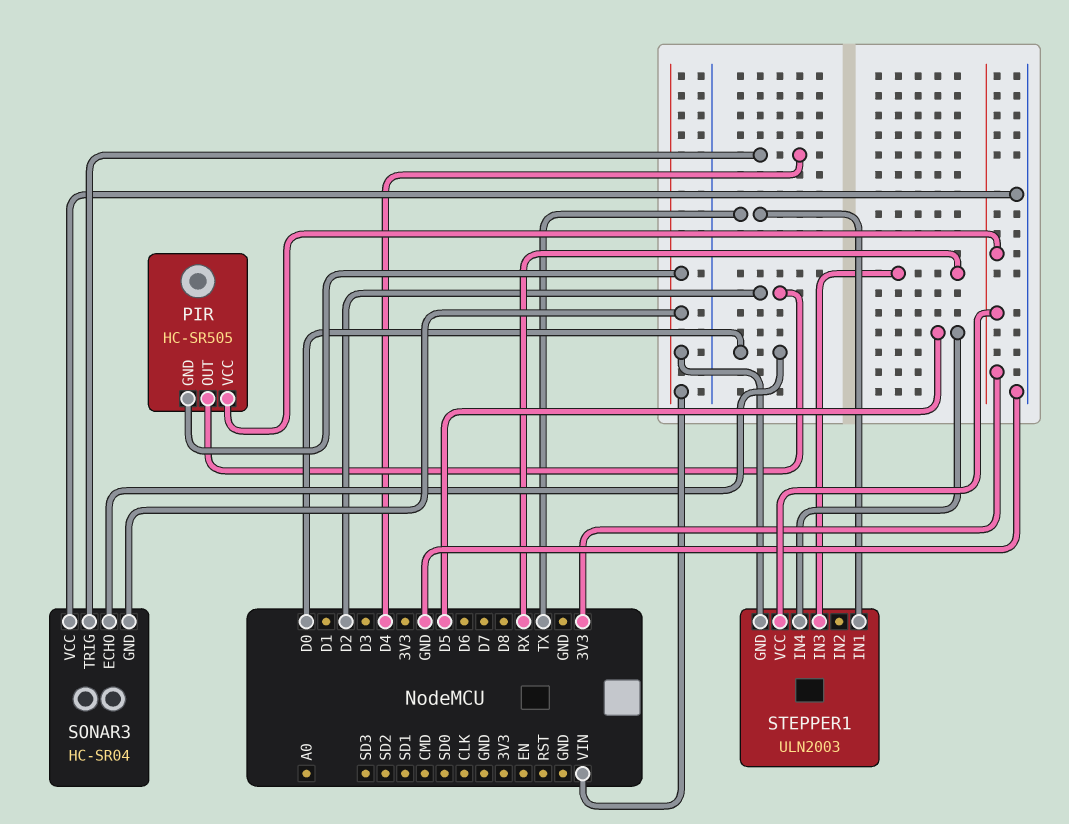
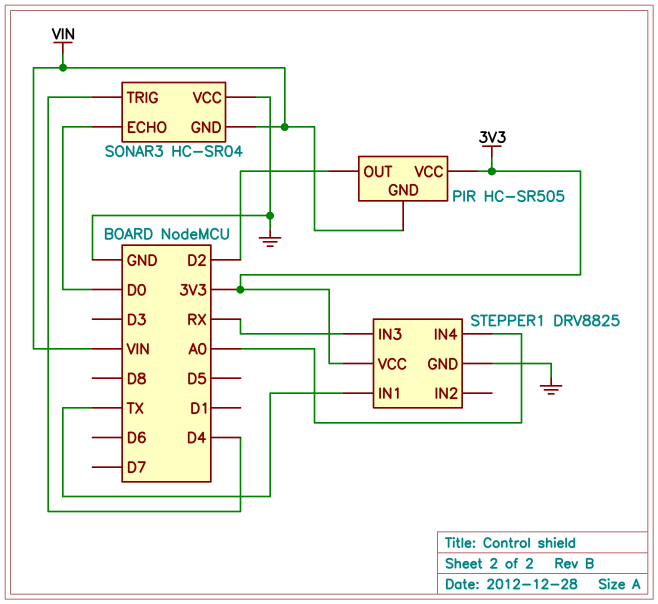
STEPPER1: ULN2003 -> DRV8825
STEPPER1 pin GND: VIN -> GND
STEPPER1 pin IN4: D5 -> A0

